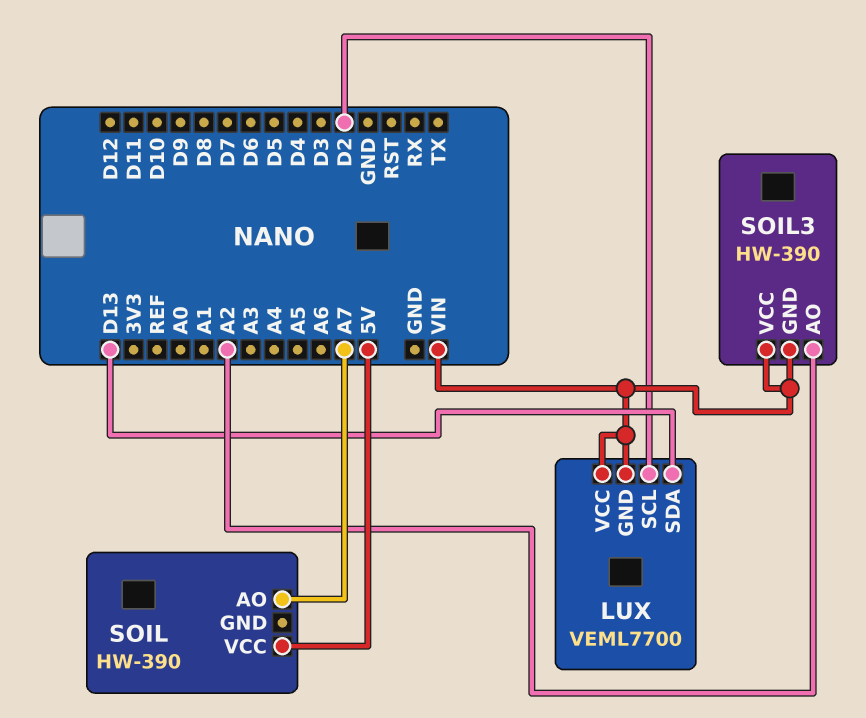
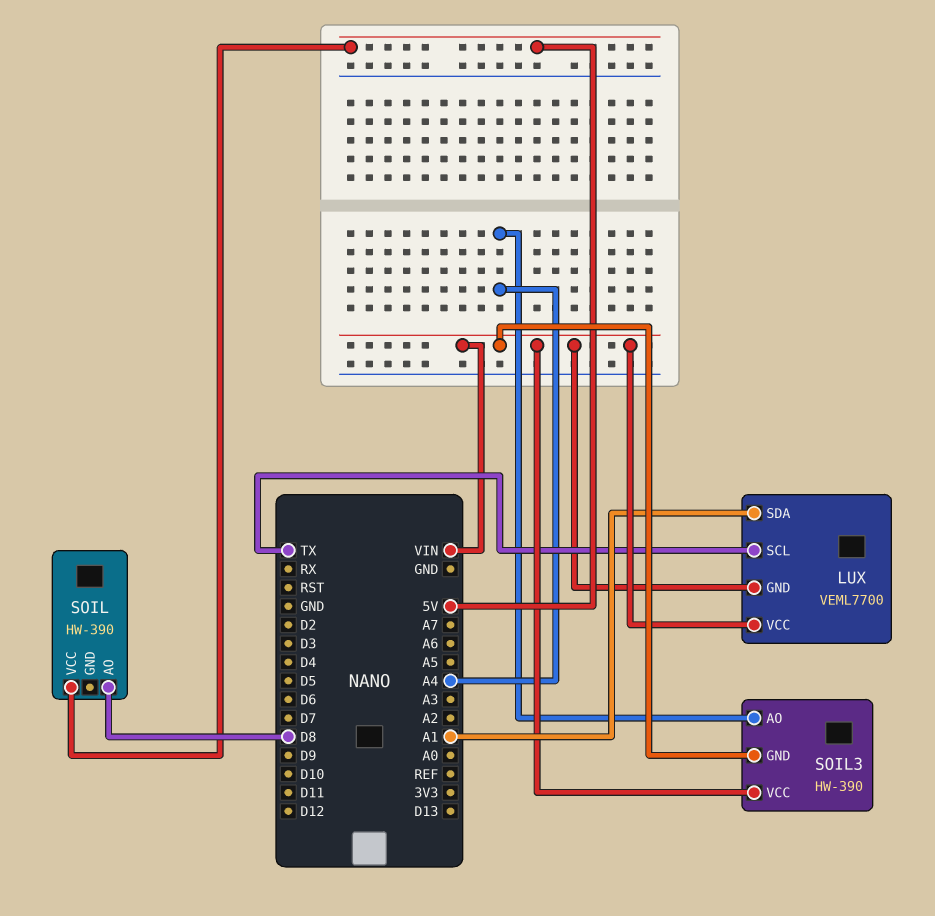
LUX pin SCL: D2 -> TX
LUX pin SDA: D13 -> A1
SOIL pin AO: A7 -> D8
SOIL3 pin AO: A2 -> A4

